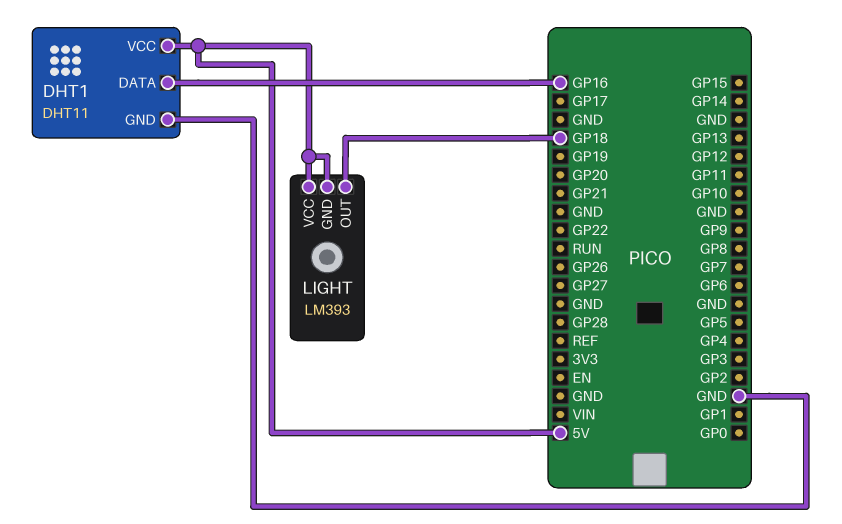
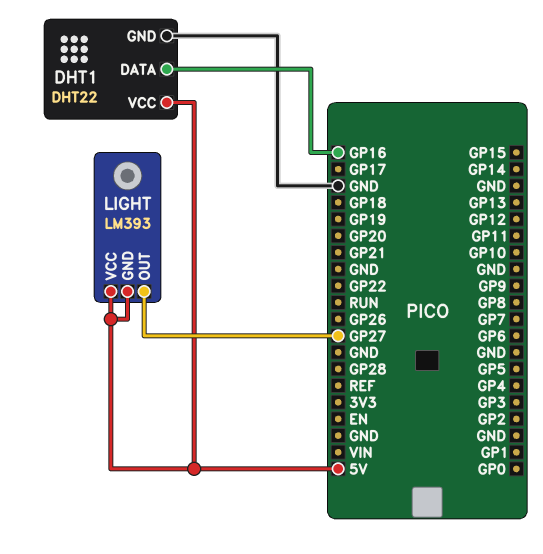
DHT1: DHT11 -> DHT22
LIGHT pin OUT: GP18 -> GP27

